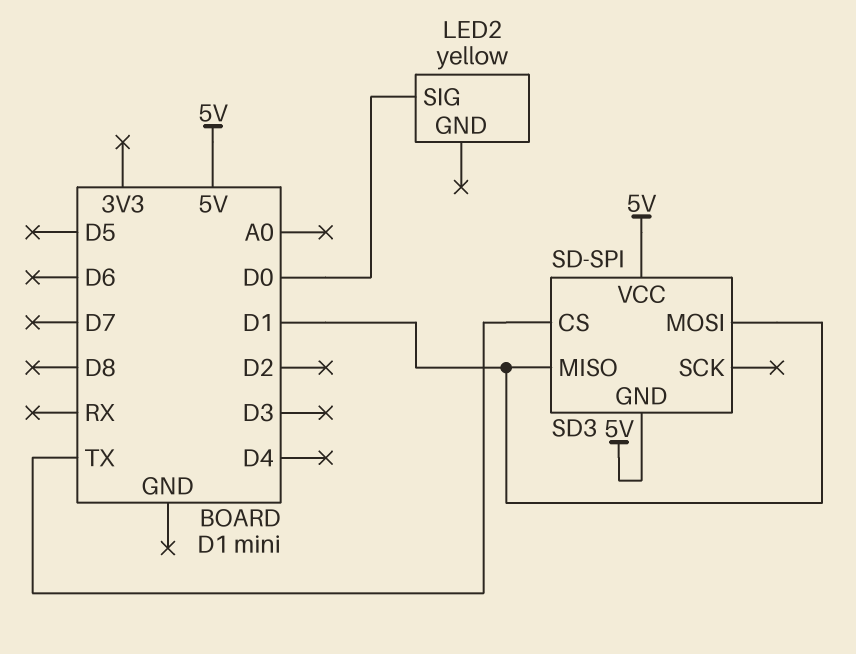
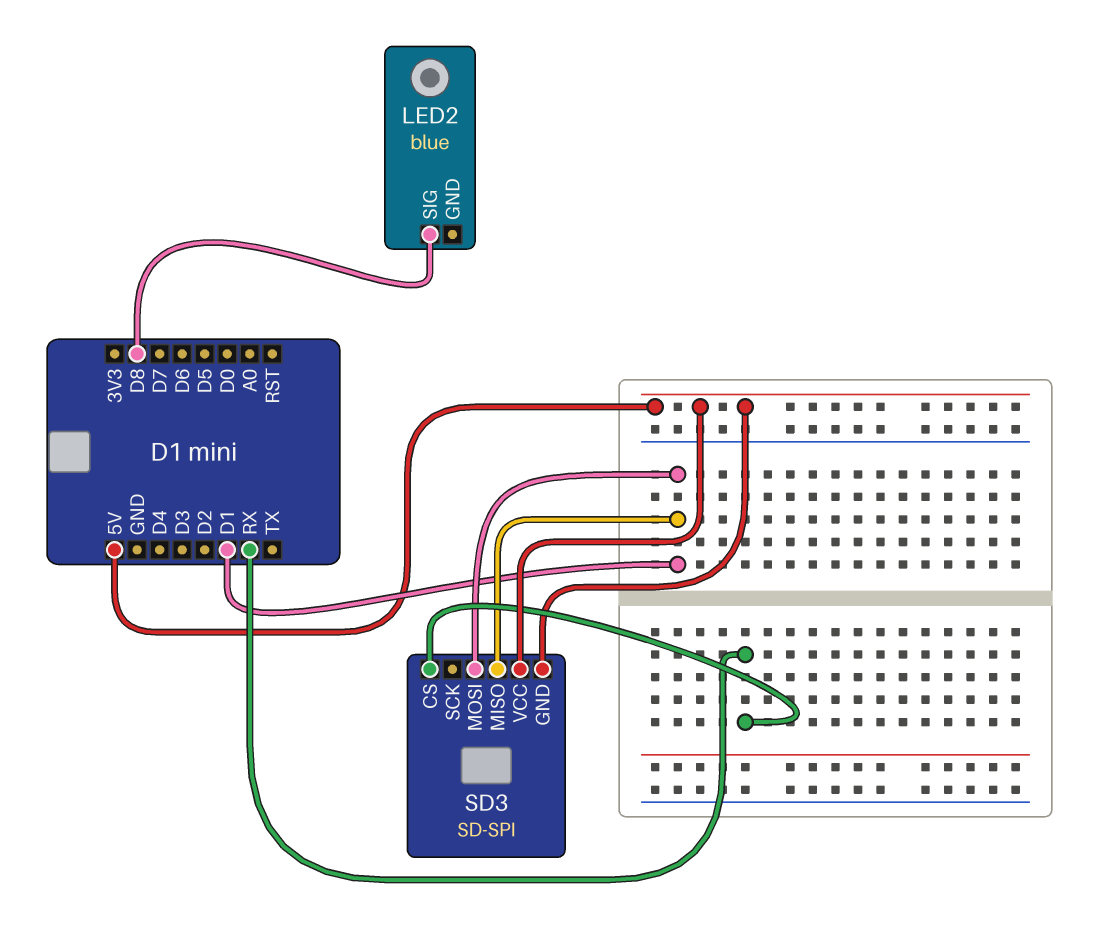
LED2: yellow -> blue
LED2 pin SIG: D0 -> D8
SD3 pin CS: TX -> RX

